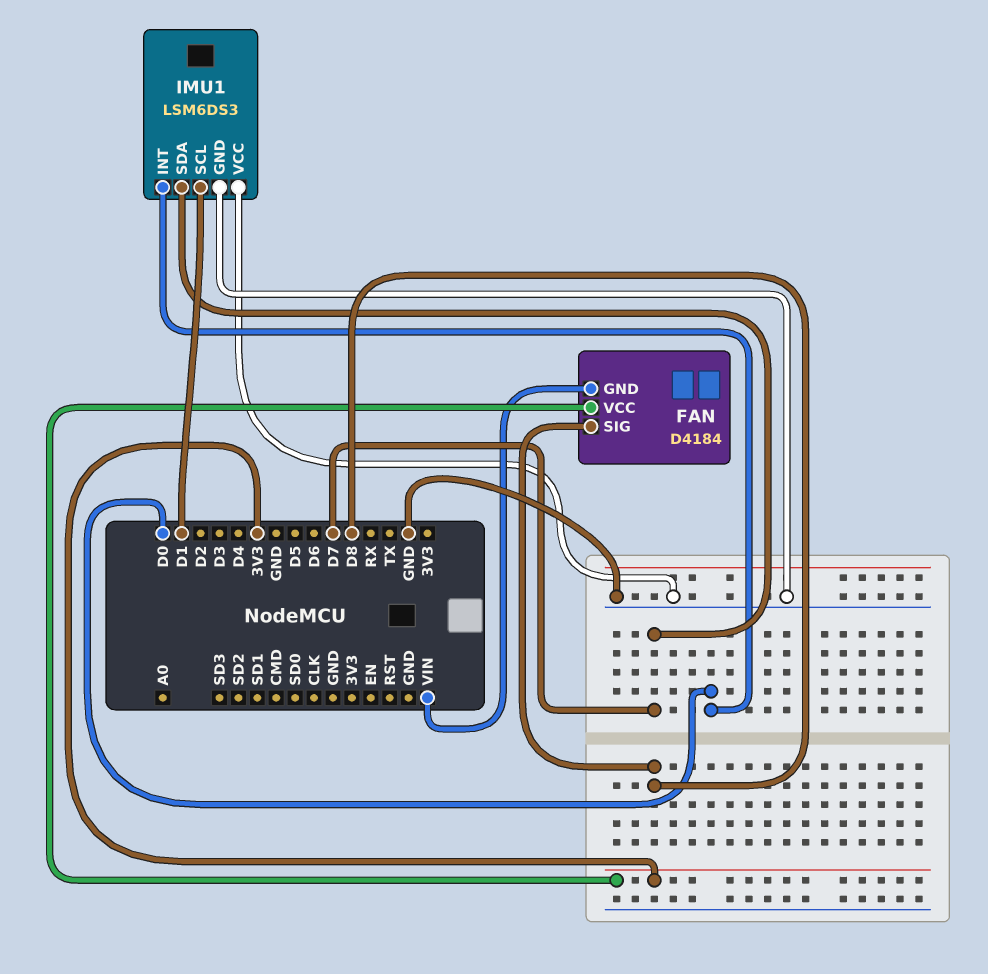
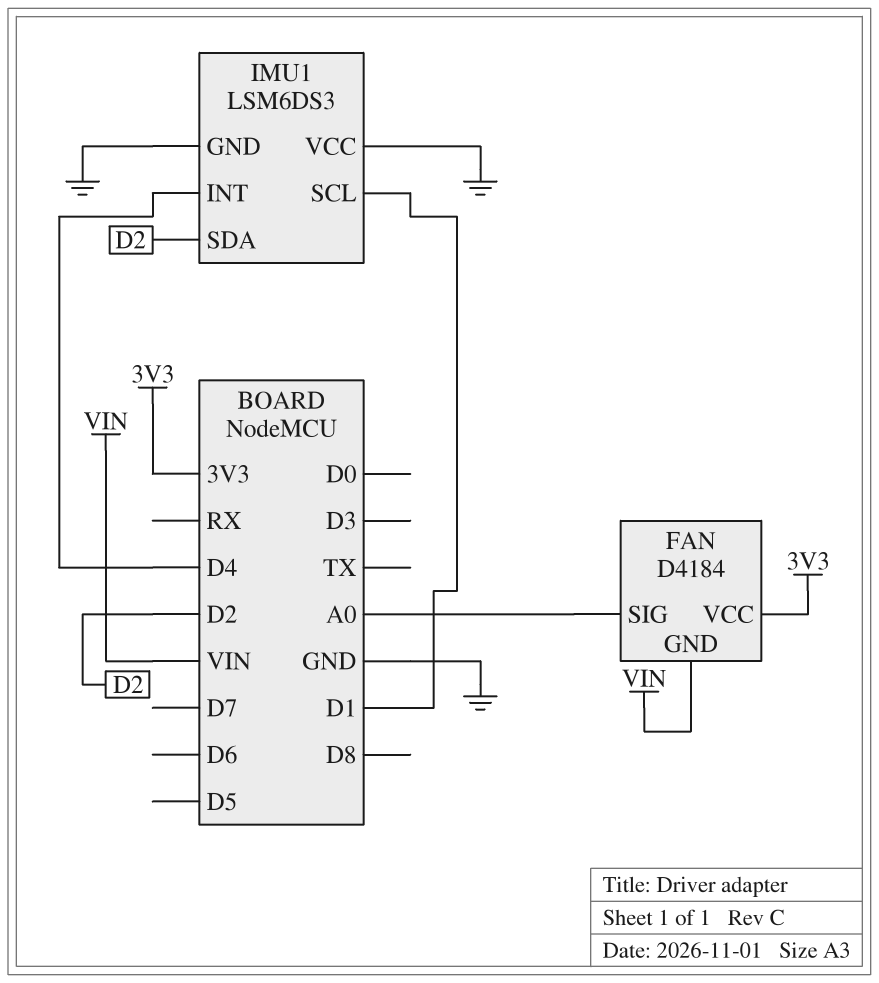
FAN pin SIG: D8 -> A0
IMU1 pin INT: D0 -> D4
IMU1 pin SDA: D7 -> D2

